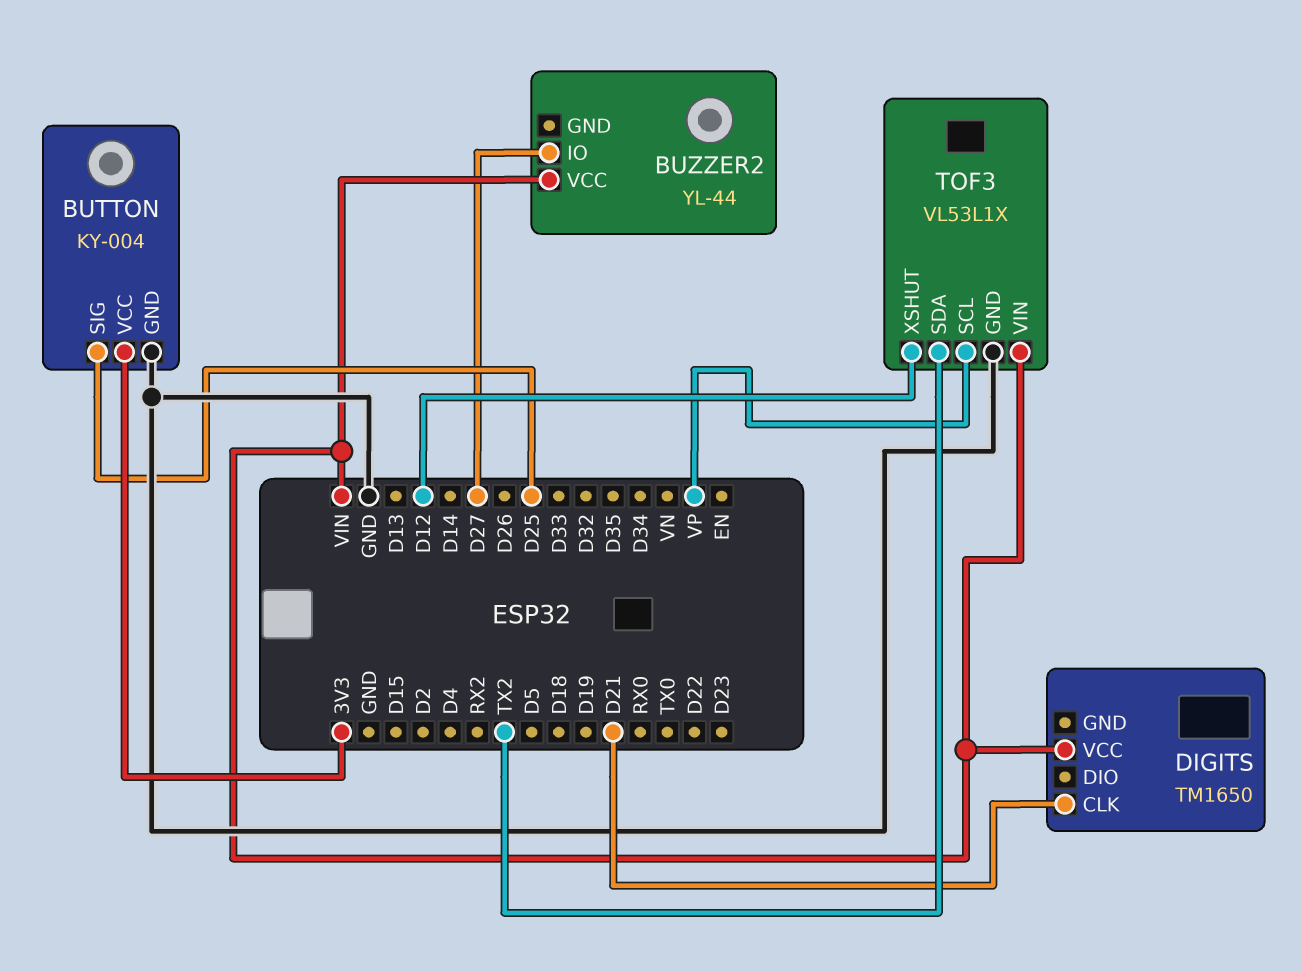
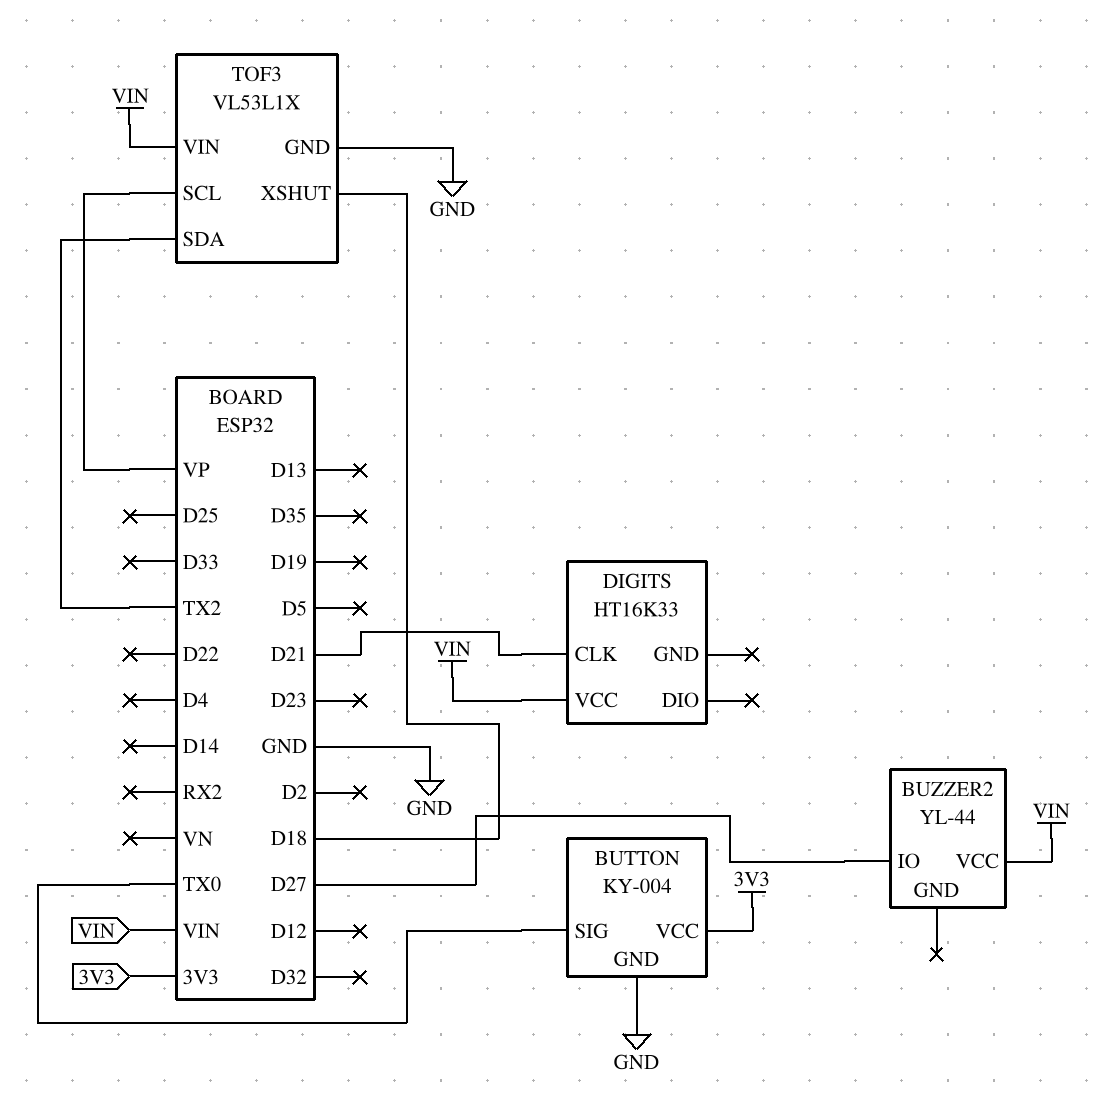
BUTTON pin SIG: D25 -> TX0
DIGITS: TM1650 -> HT16K33
TOF3 pin XSHUT: D12 -> D18

